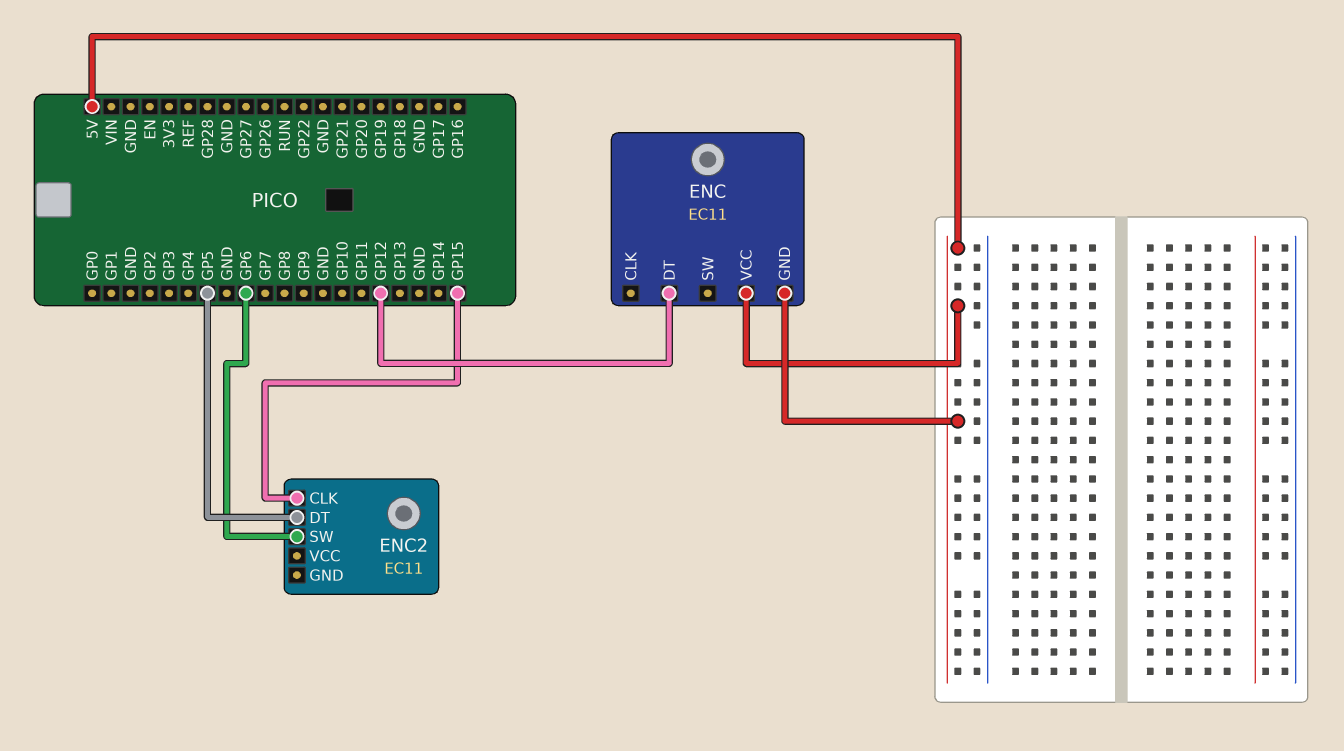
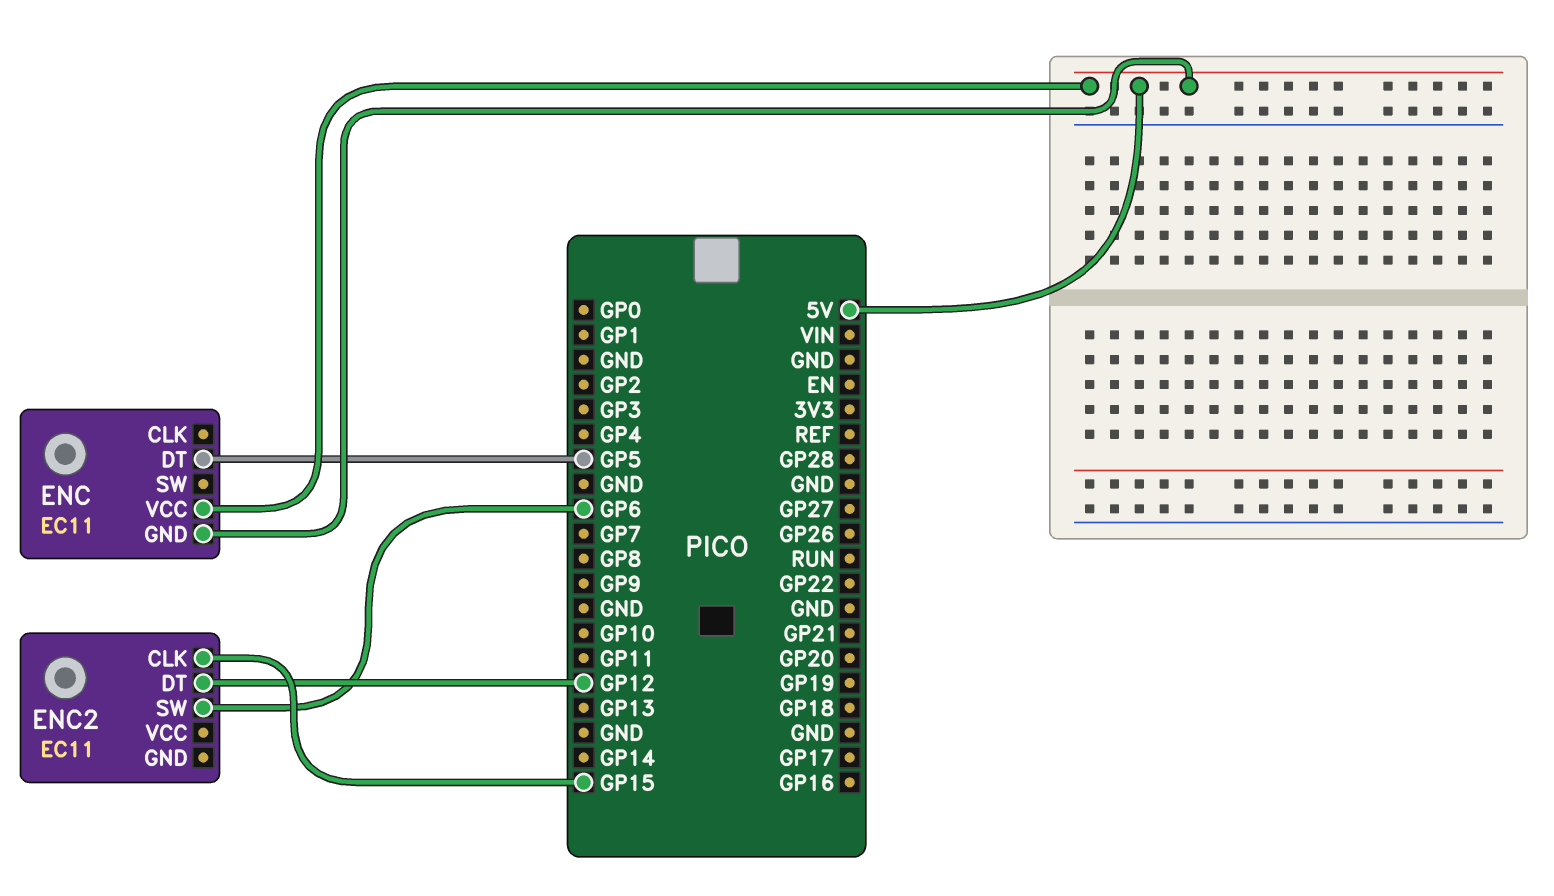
ENC pin DT: GP12 -> GP5
ENC2 pin DT: GP5 -> GP12

